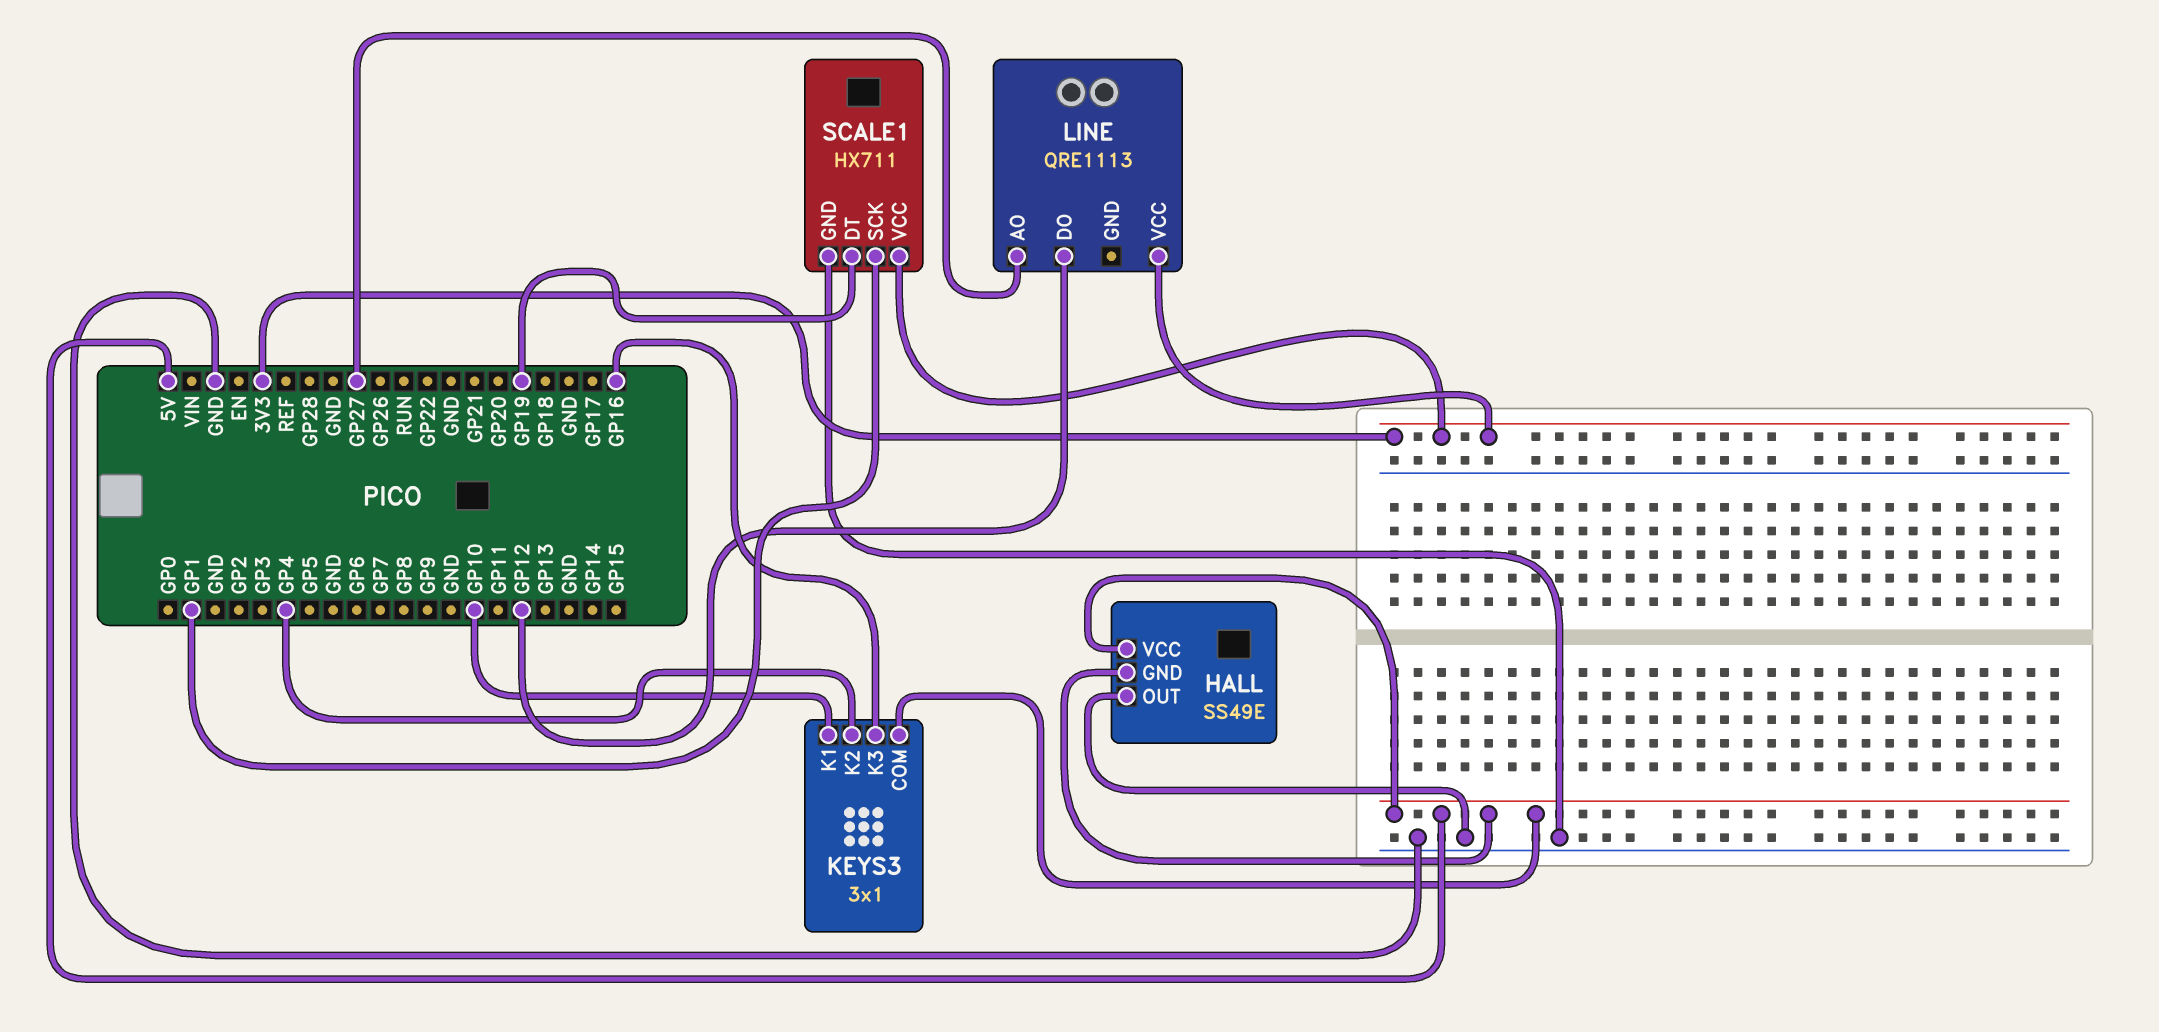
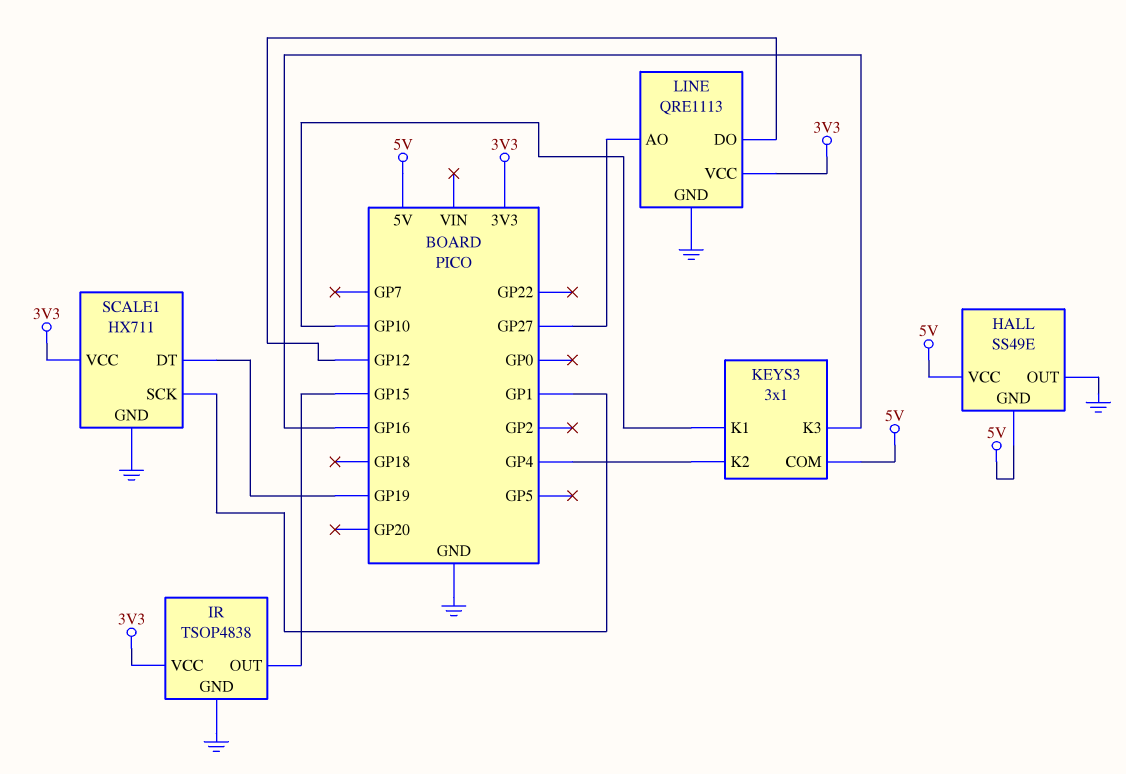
IR: none -> TSOP4838
IR pin GND: none -> GND
IR pin OUT: none -> GP15
IR pin VCC: none -> 3V3
LINE pin GND: none -> GND

